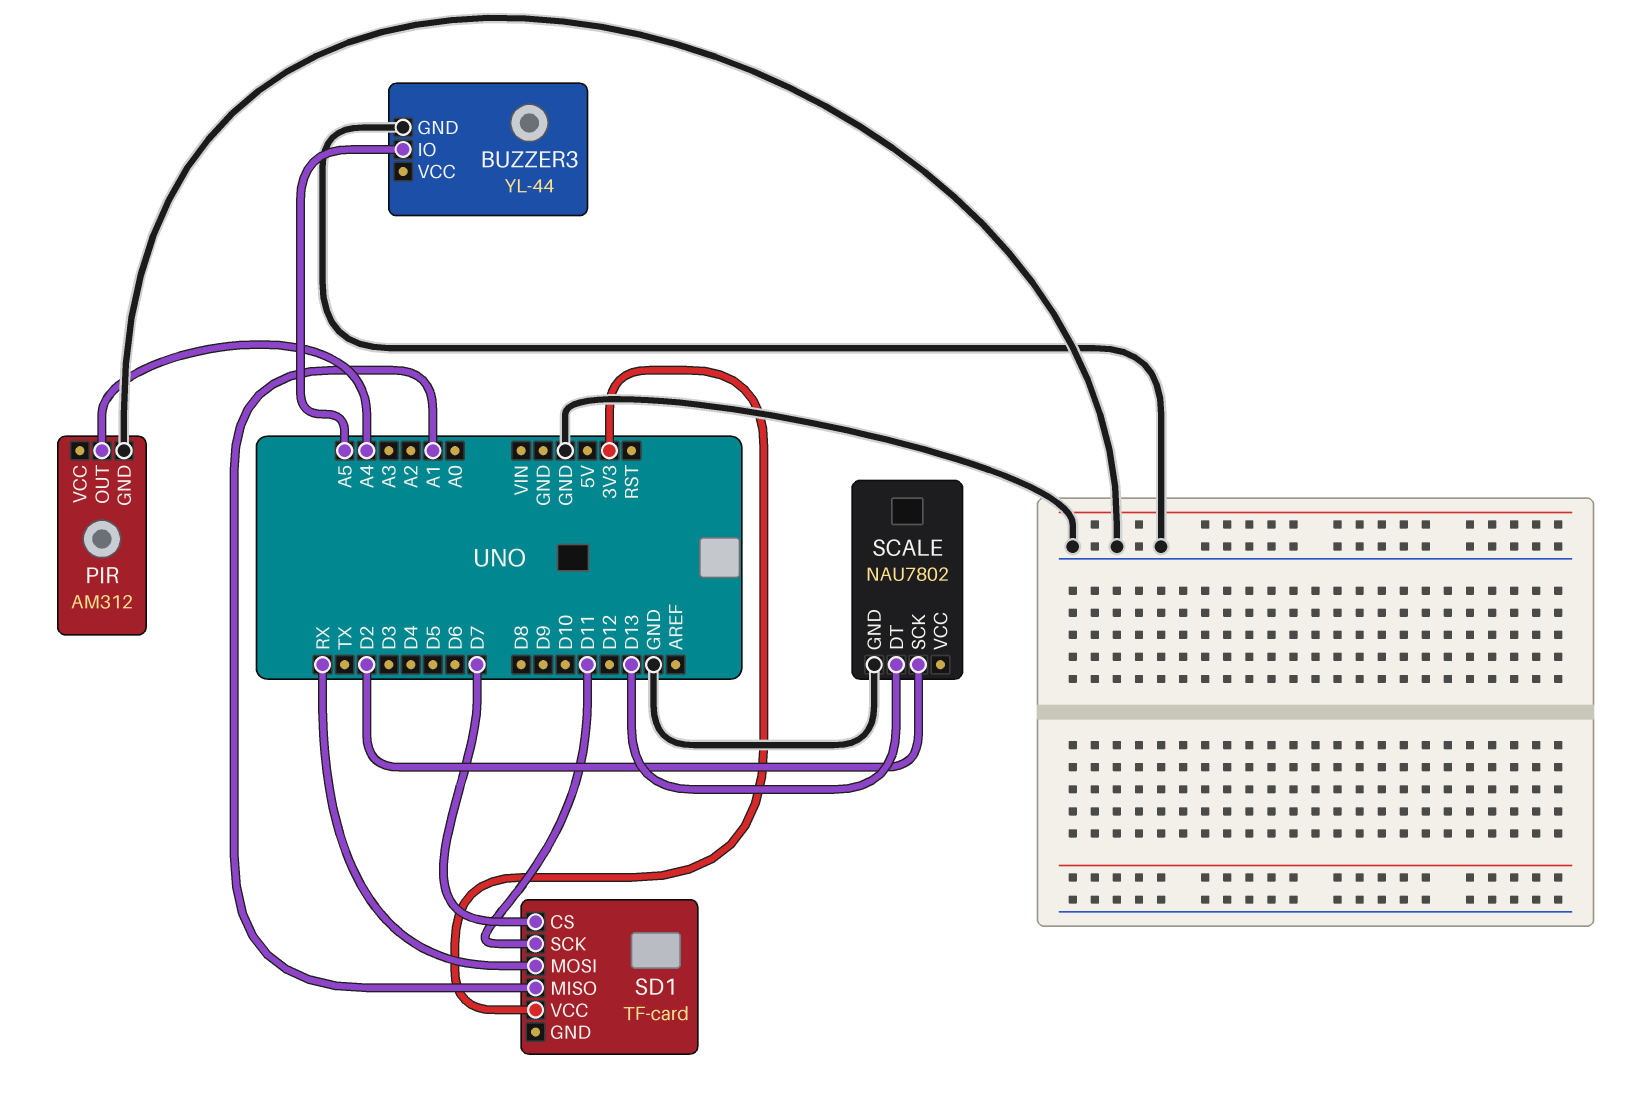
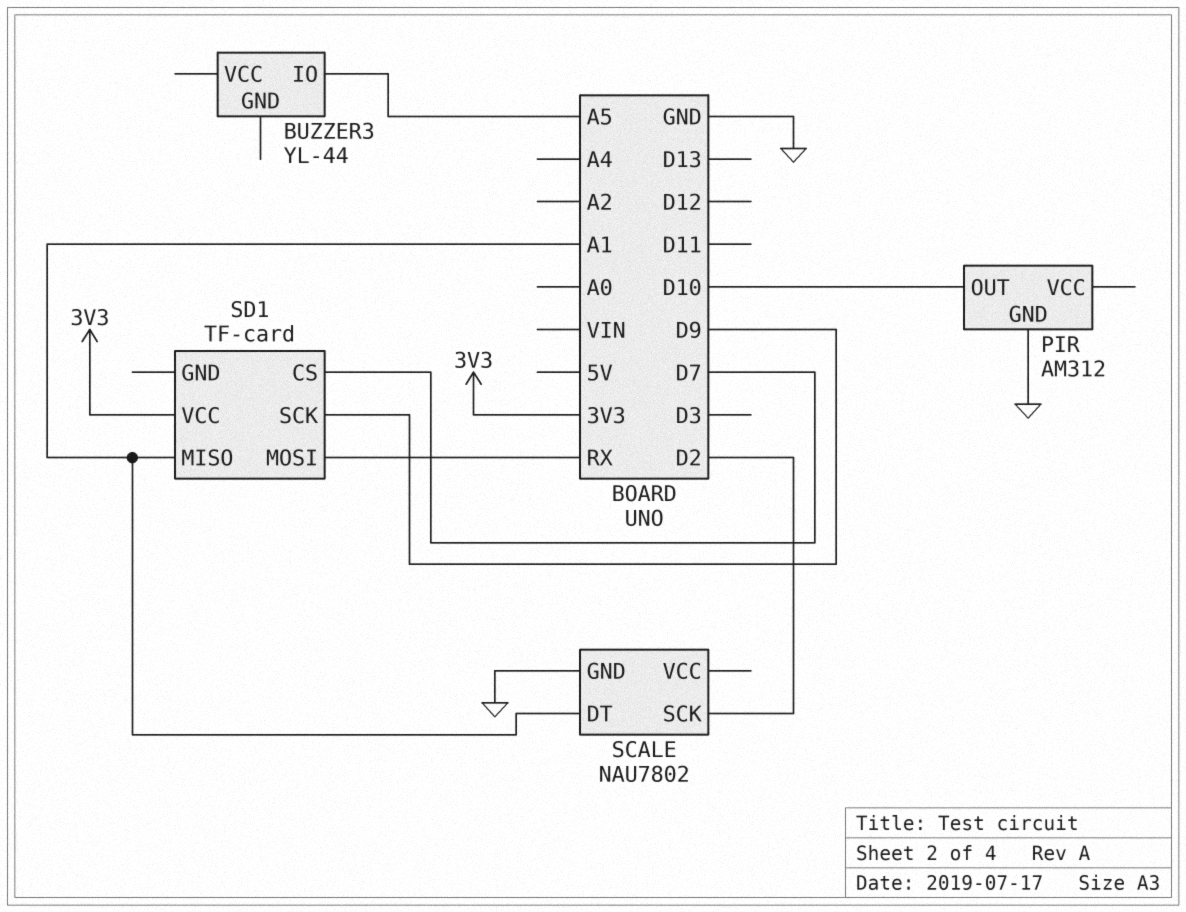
BUZZER3 pin GND: GND -> none
PIR pin OUT: A4 -> D10
SCALE pin DT: D13 -> A1
SD1 pin SCK: D11 -> D9

